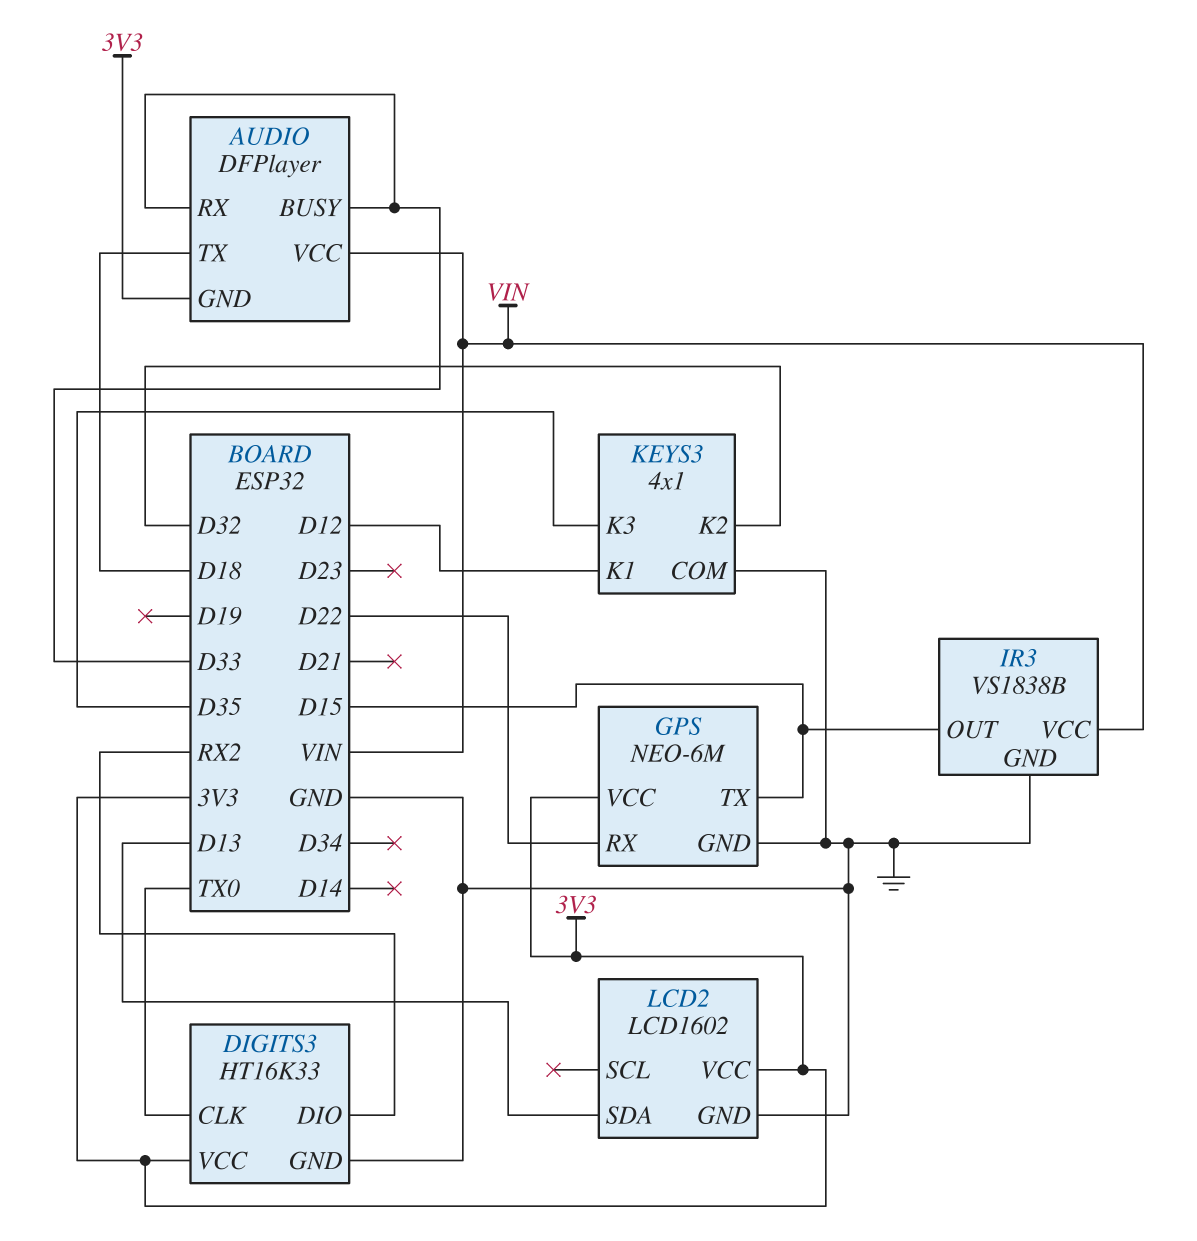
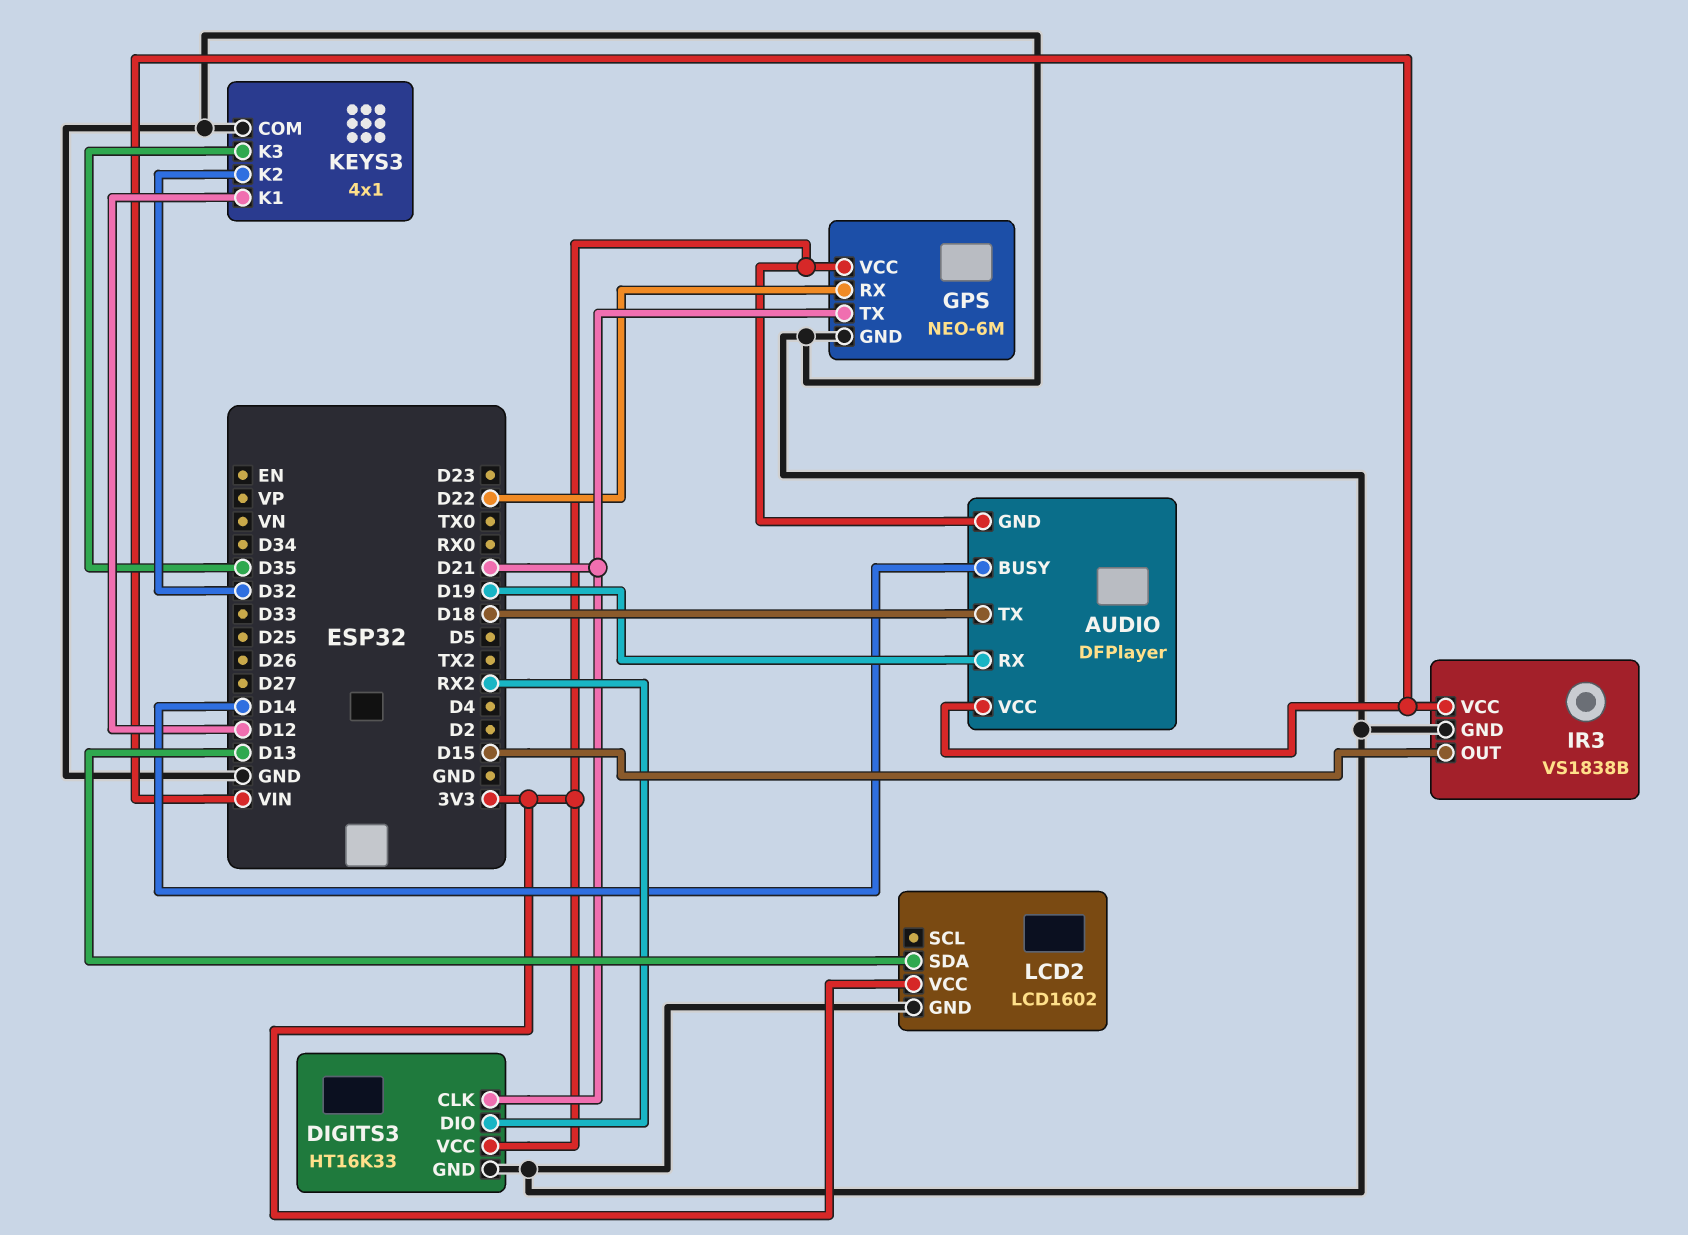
AUDIO pin BUSY: D33 -> D14
AUDIO pin RX: D33 -> D19
DIGITS3 pin CLK: TX0 -> D21
GPS pin TX: D15 -> D21

